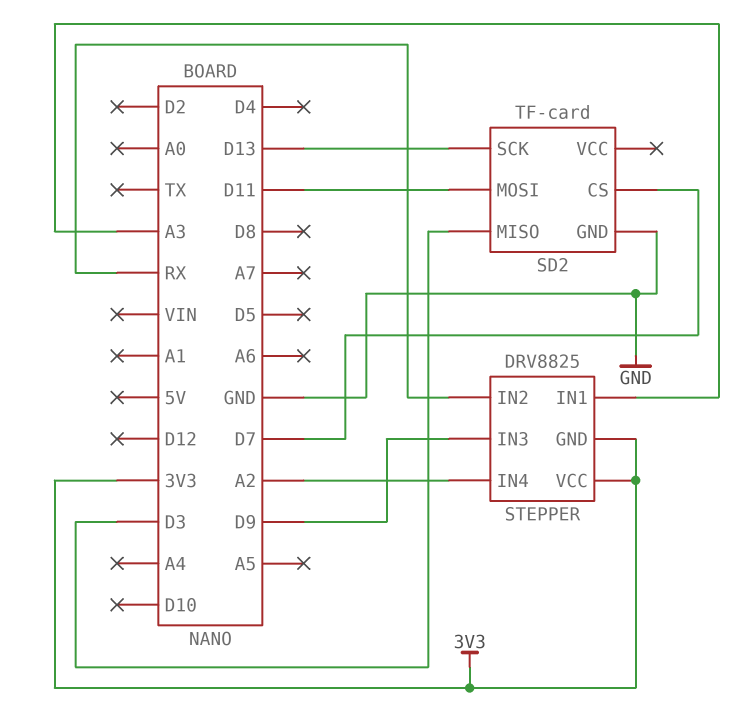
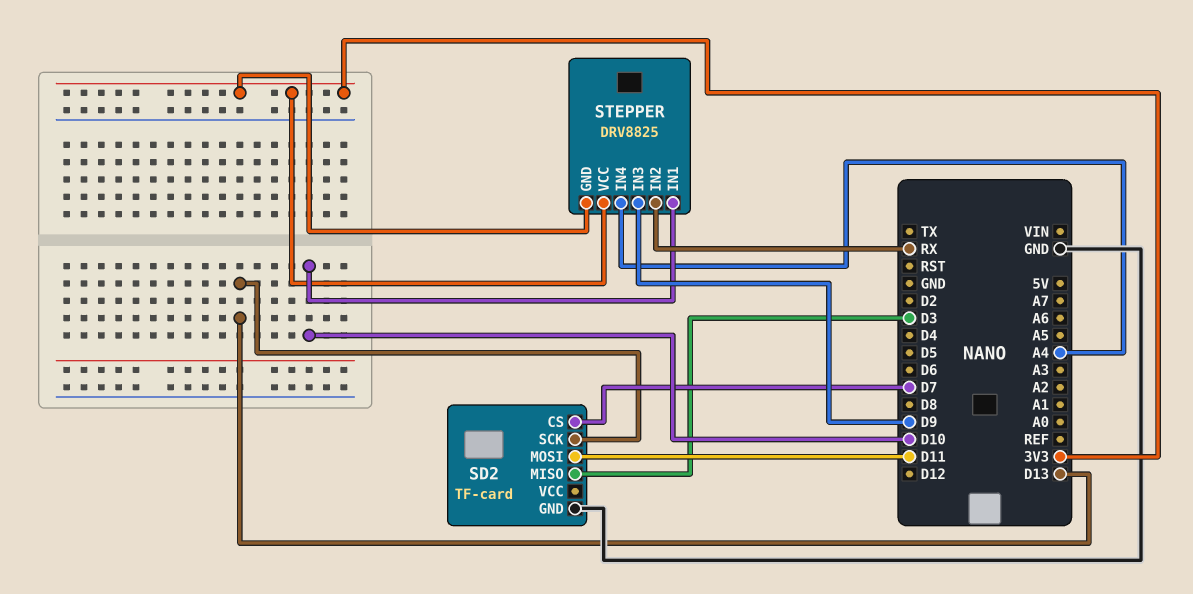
STEPPER pin IN1: A3 -> D10
STEPPER pin IN4: A2 -> A4

